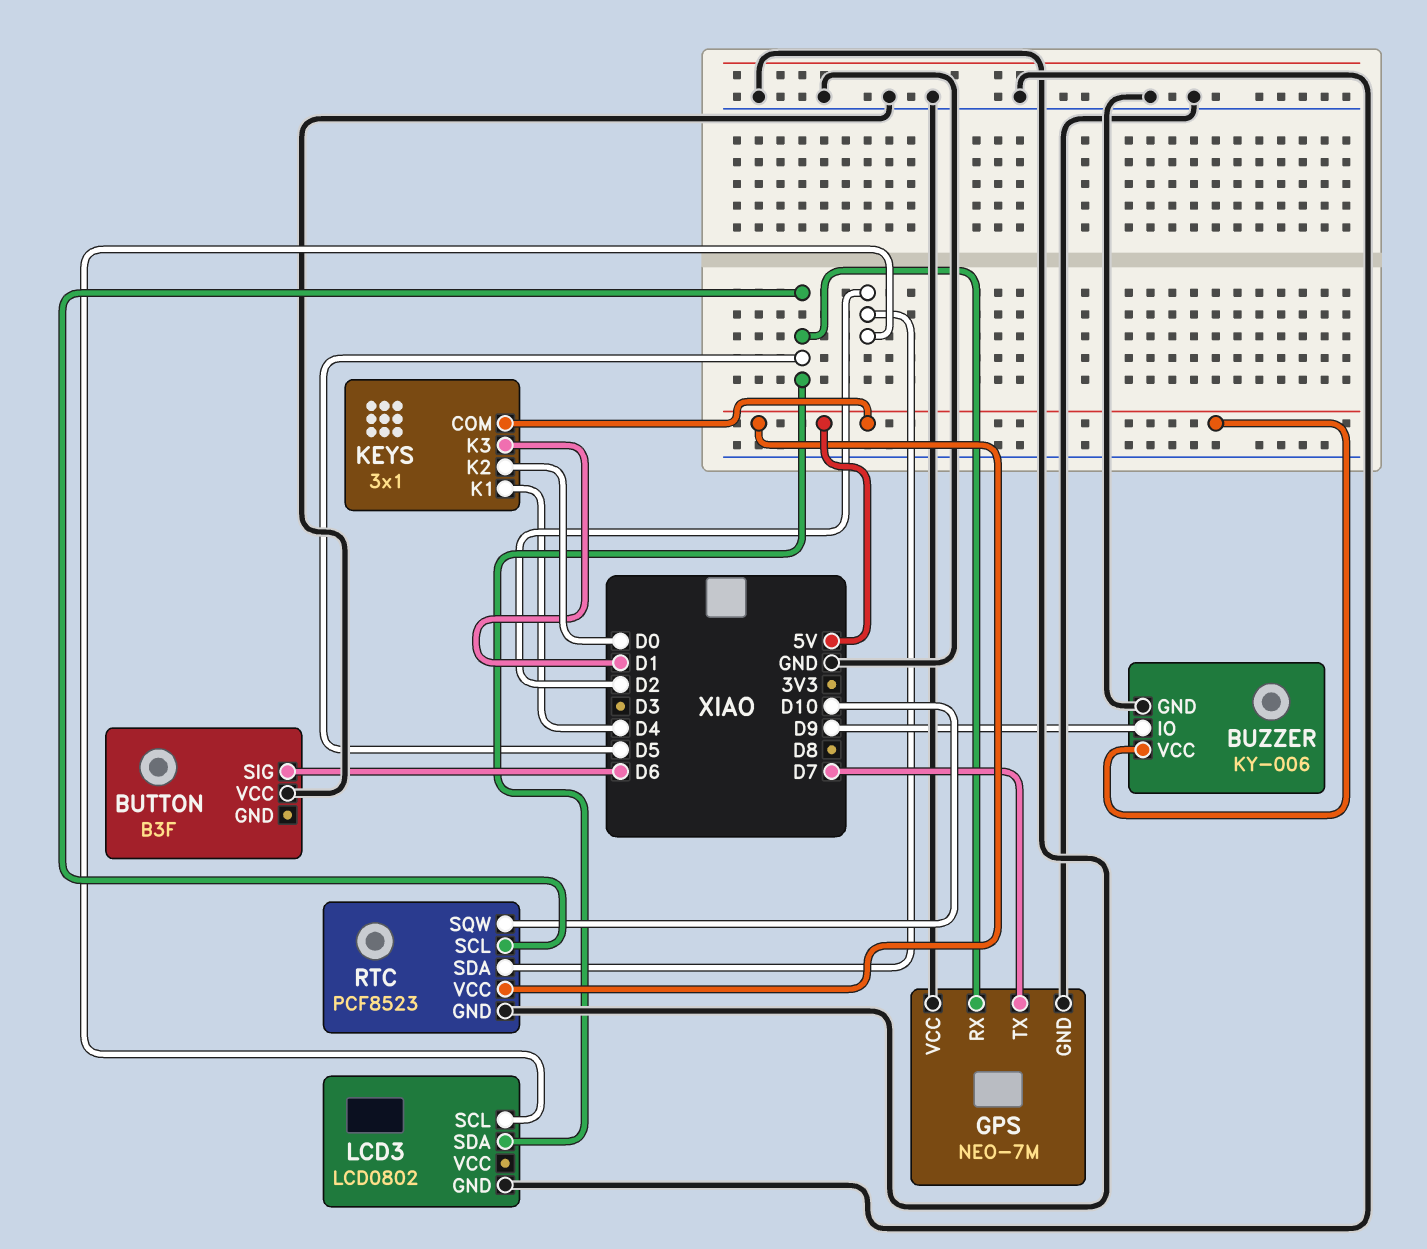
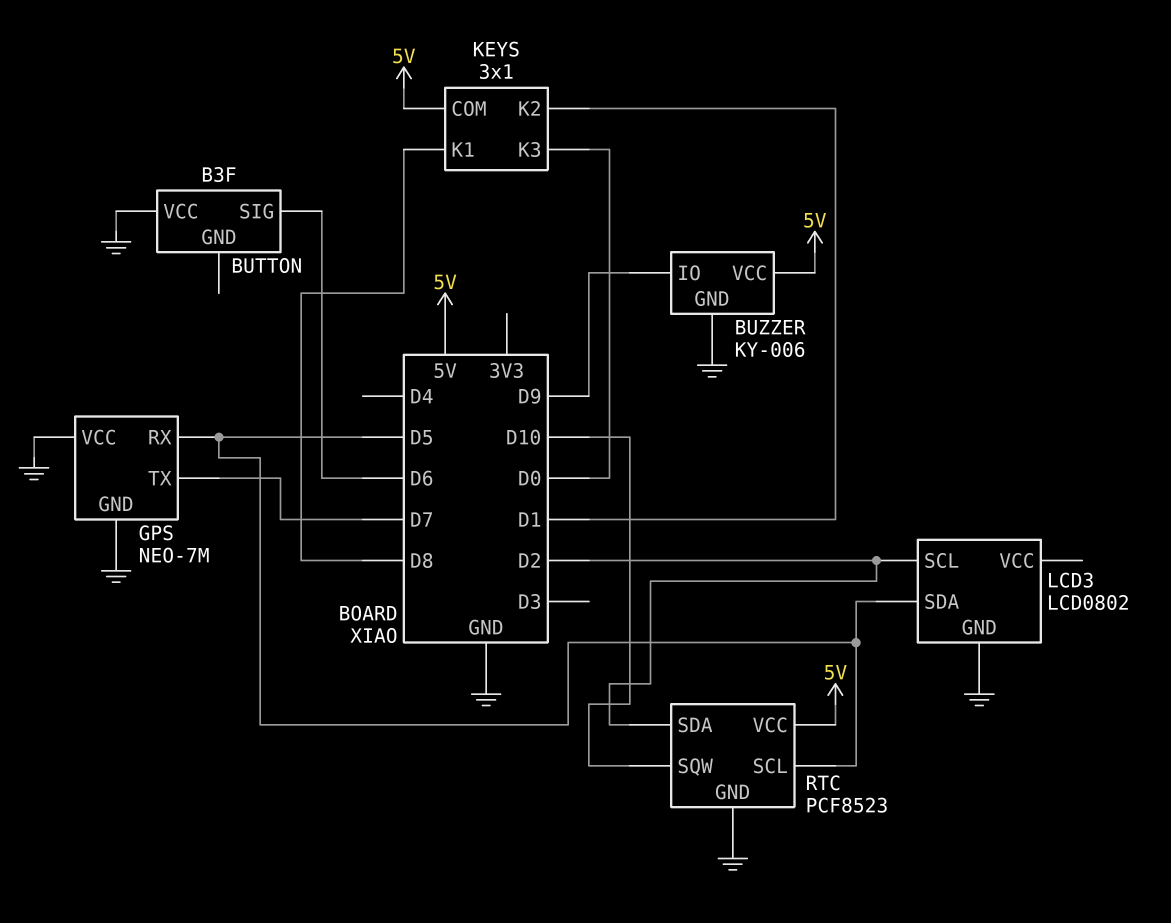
KEYS pin K1: D4 -> D8
KEYS pin K2: D0 -> D1
KEYS pin K3: D1 -> D0

